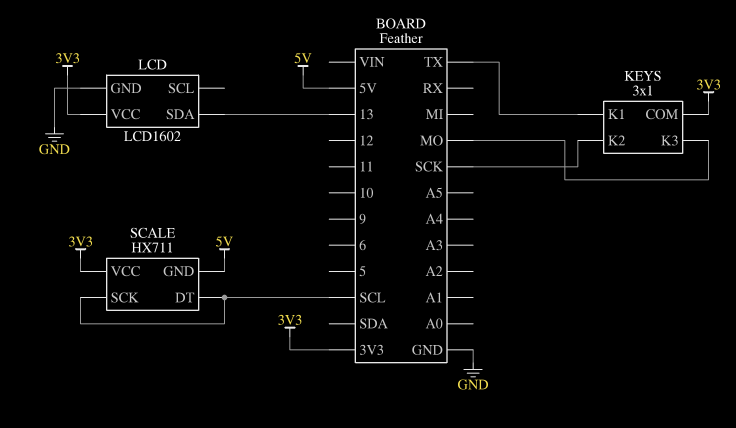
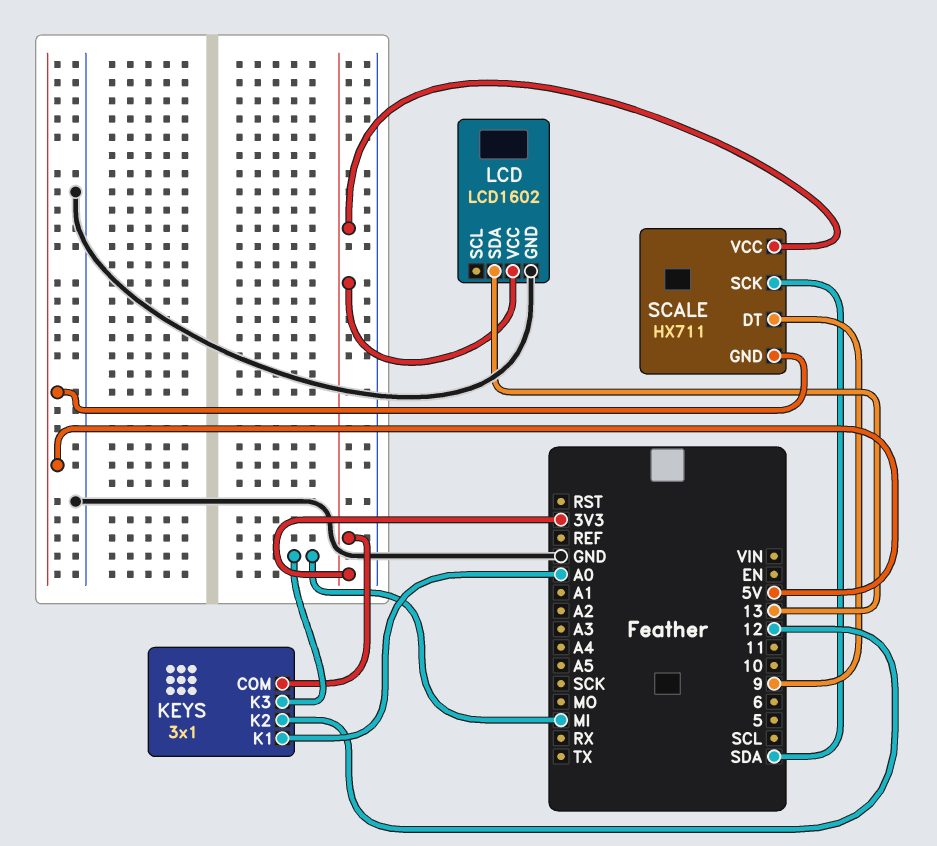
KEYS pin K1: TX -> A0
KEYS pin K2: SCK -> 12
KEYS pin K3: MO -> MI
SCALE pin DT: SCL -> 9
SCALE pin SCK: SCL -> SDA

